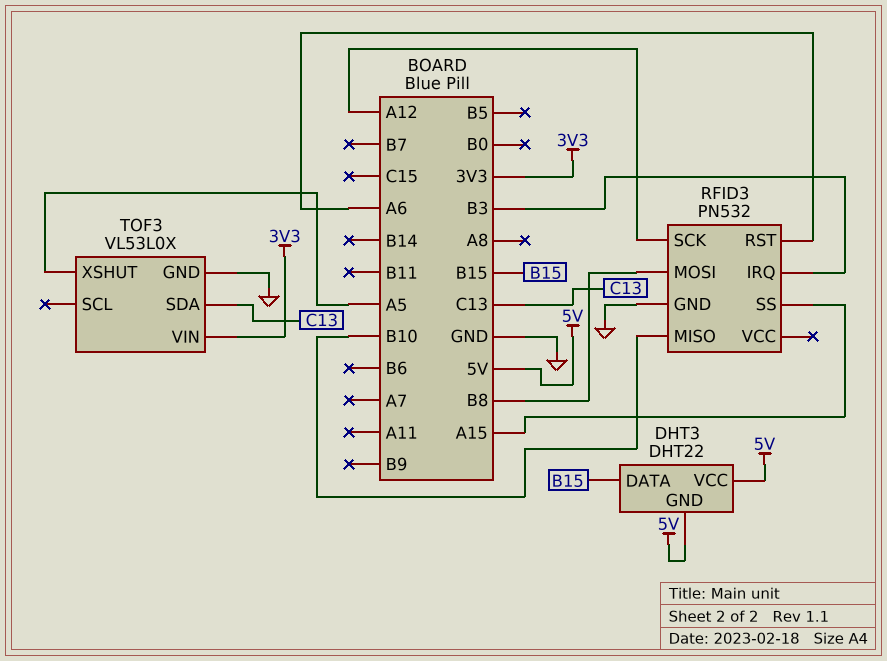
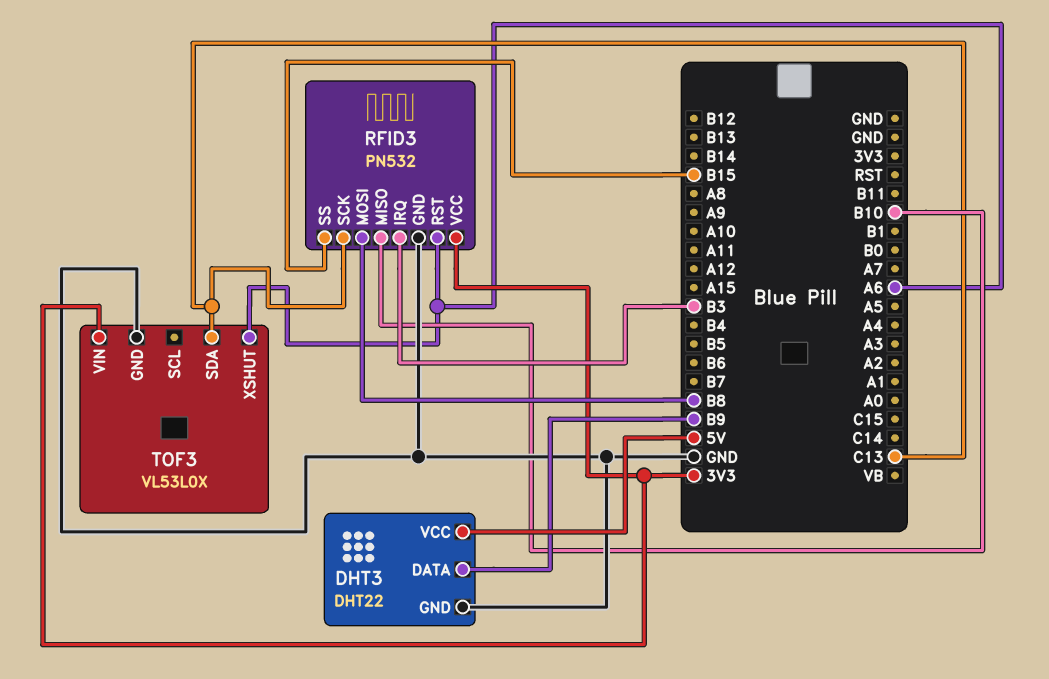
DHT3 pin DATA: B15 -> B9
DHT3 pin GND: 5V -> GND
RFID3 pin SCK: A12 -> C13
RFID3 pin SS: A15 -> B15
RFID3 pin VCC: none -> 3V3
TOF3 pin XSHUT: A5 -> A6

